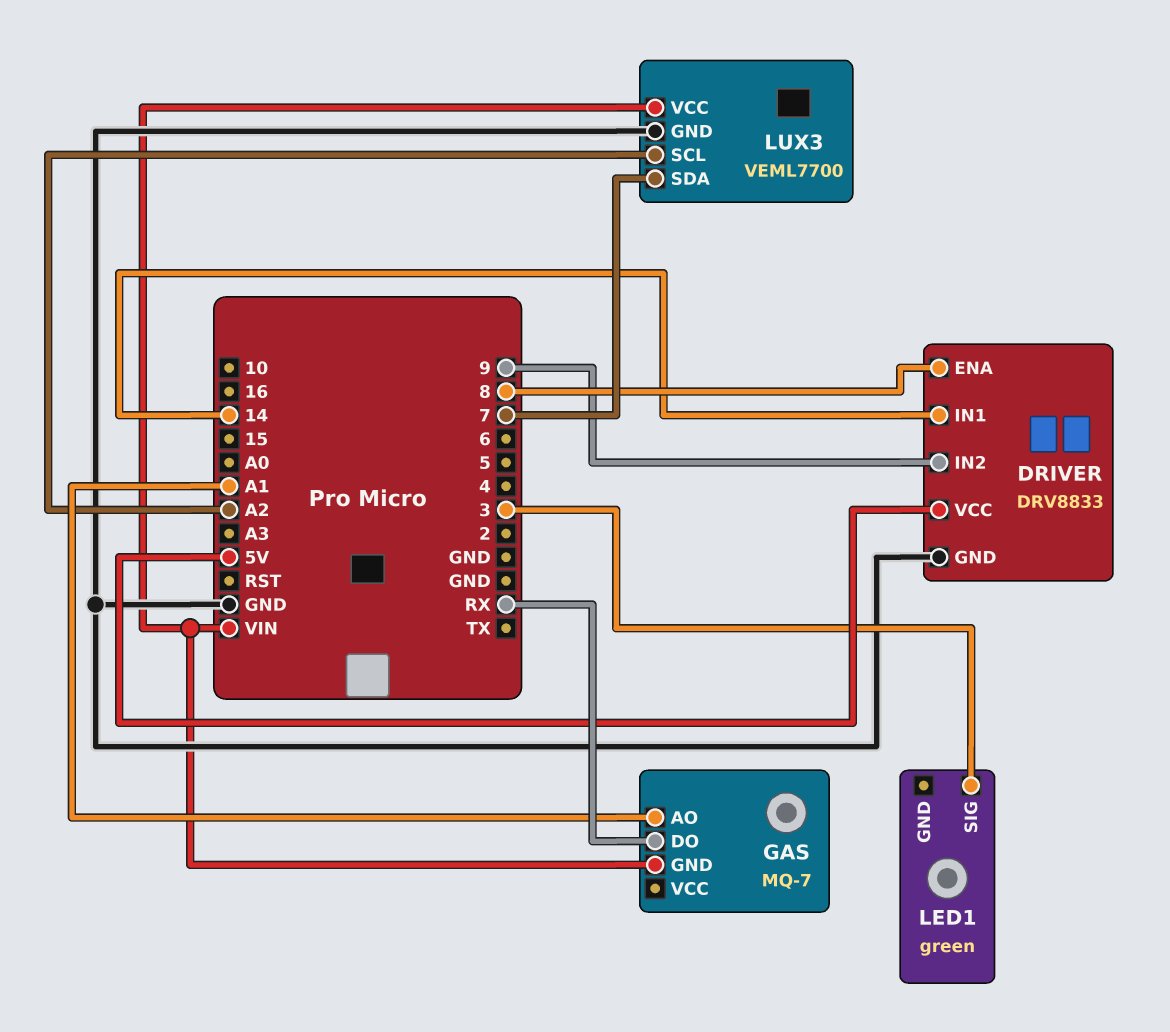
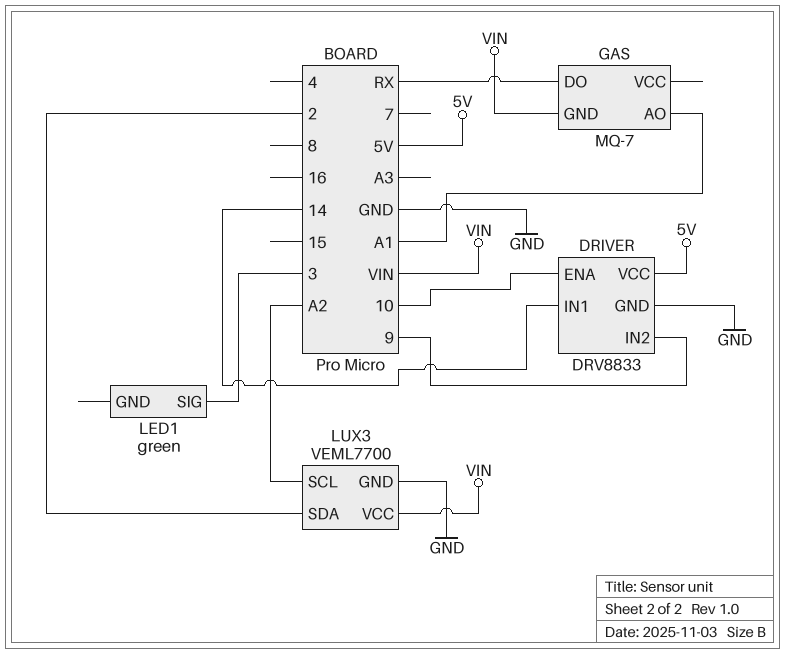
DRIVER pin ENA: 8 -> 10
LUX3 pin SDA: 7 -> 2

